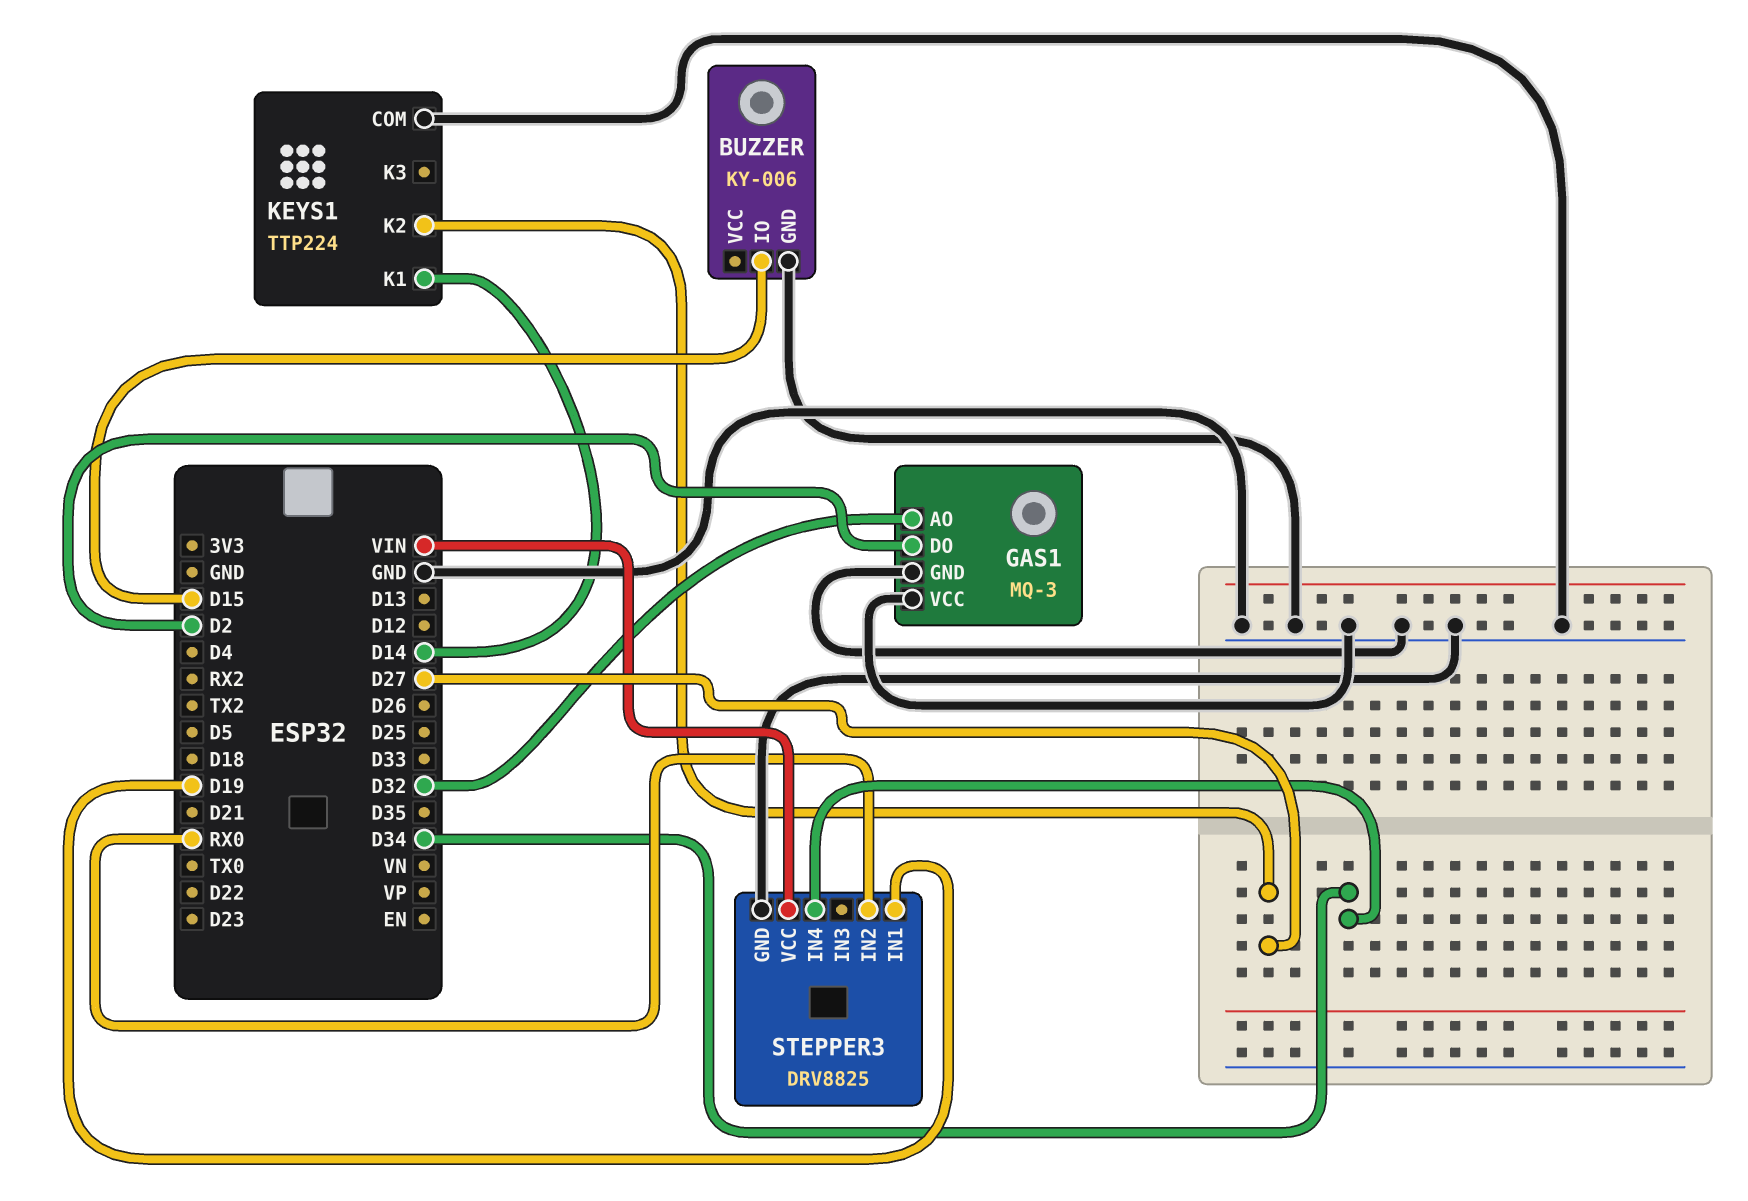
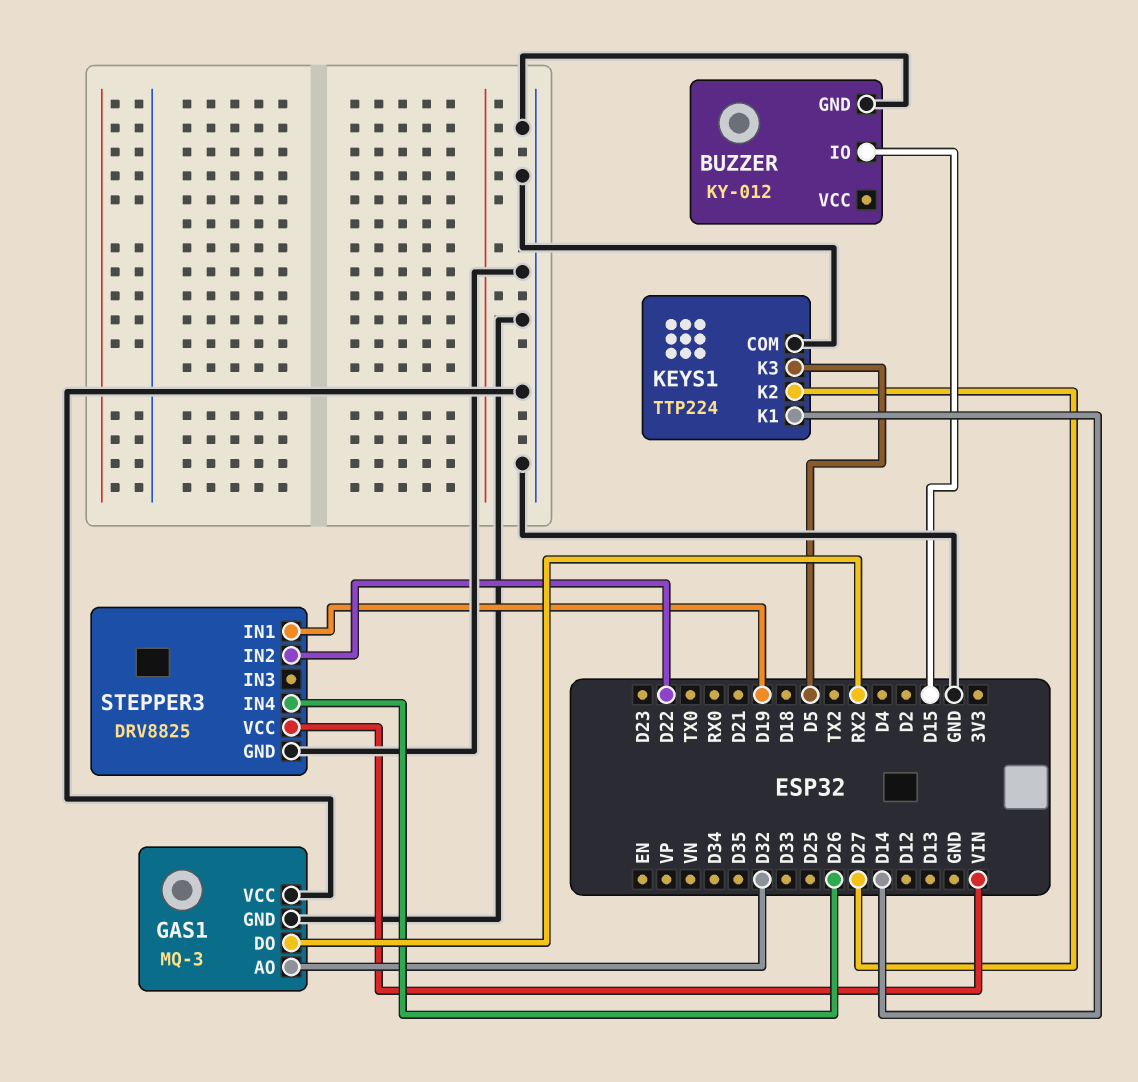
BUZZER: KY-006 -> KY-012
GAS1 pin DO: D2 -> RX2
KEYS1 pin K3: none -> D5
STEPPER3 pin IN2: RX0 -> D22
STEPPER3 pin IN4: D34 -> D26

